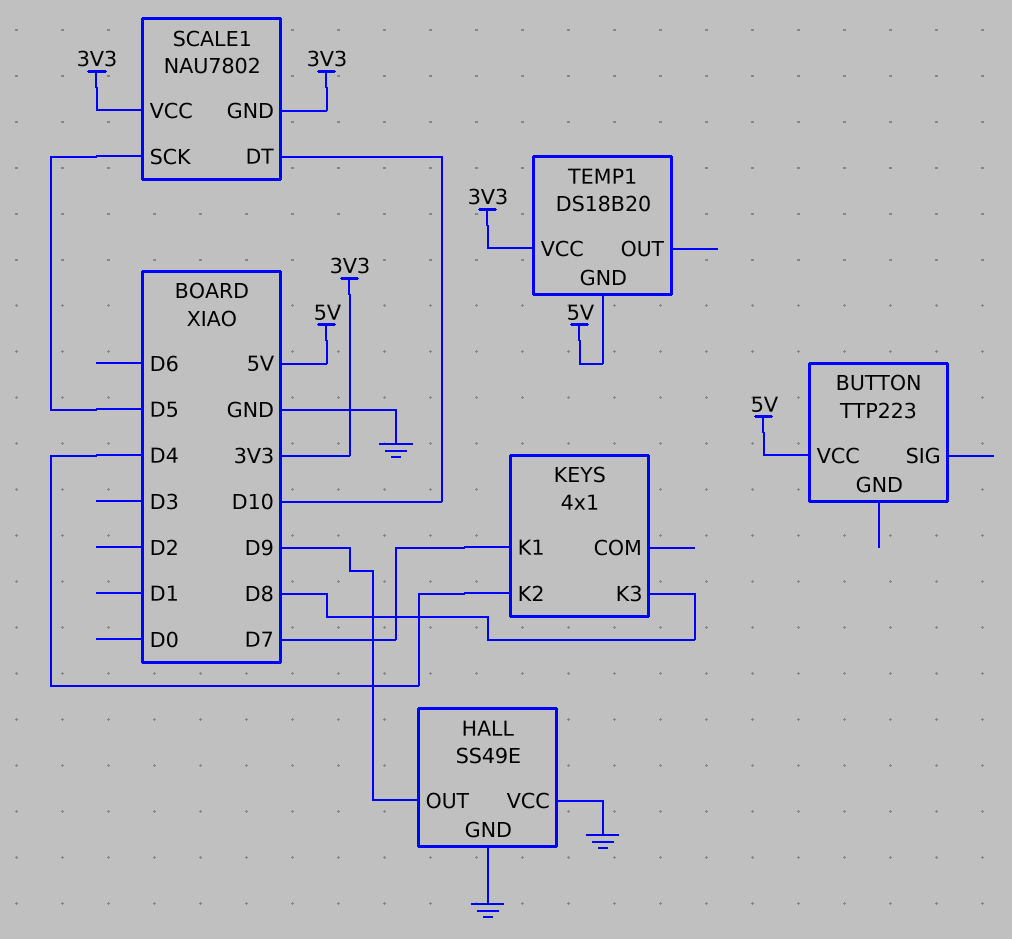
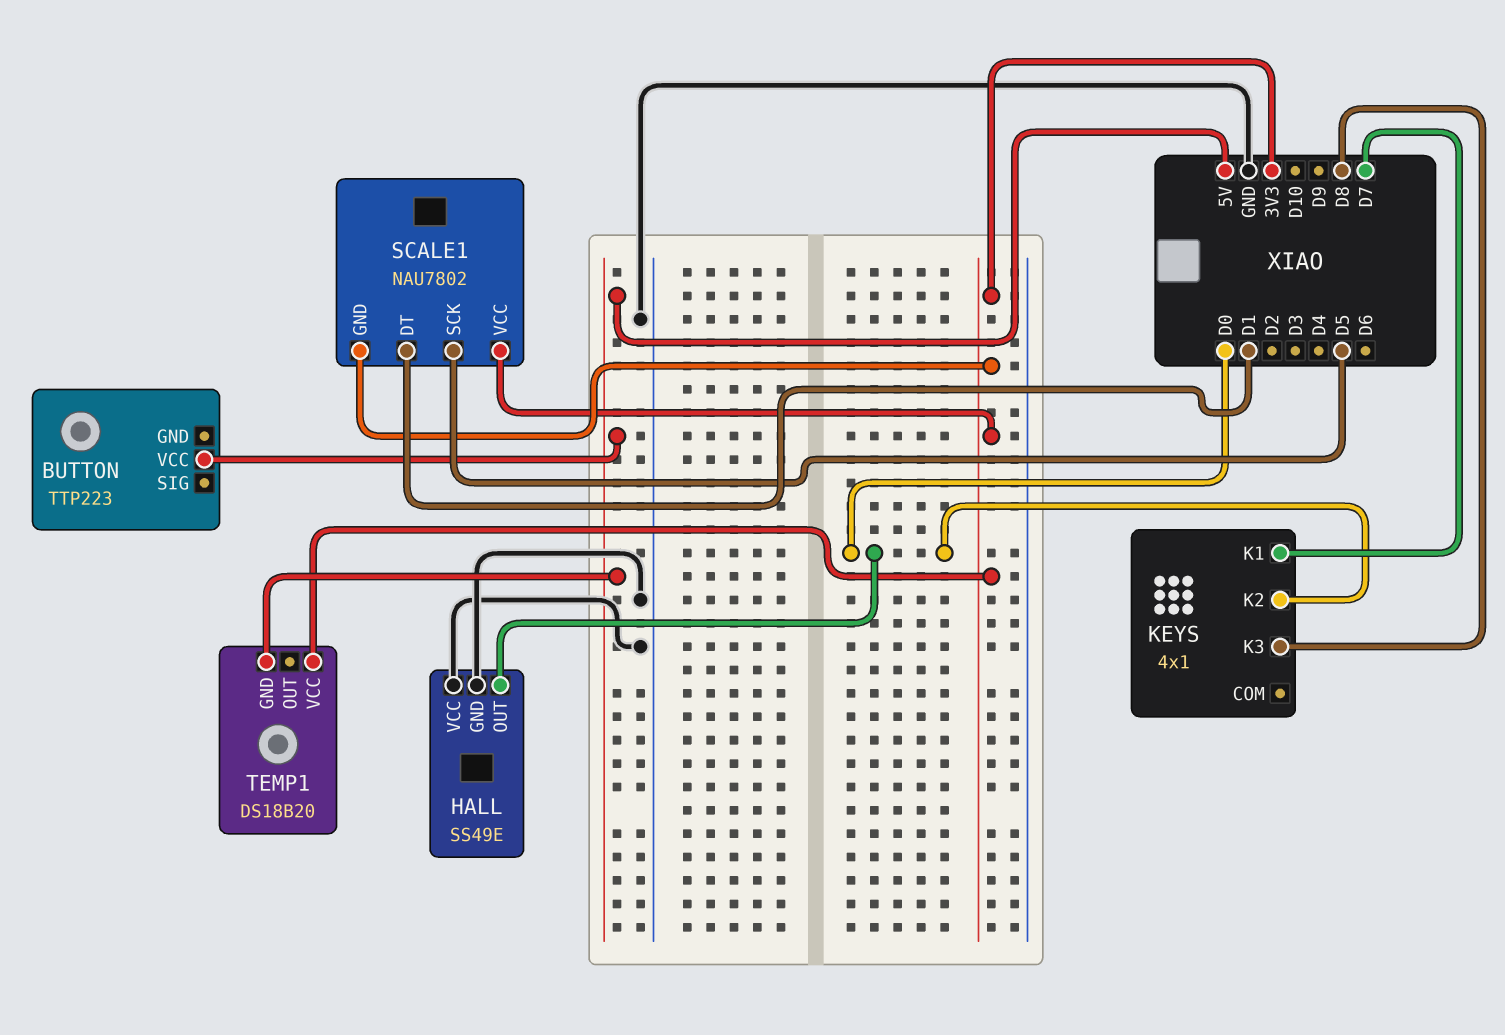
HALL pin OUT: D9 -> D0
KEYS pin K2: D4 -> D0
SCALE1 pin DT: D10 -> D1

